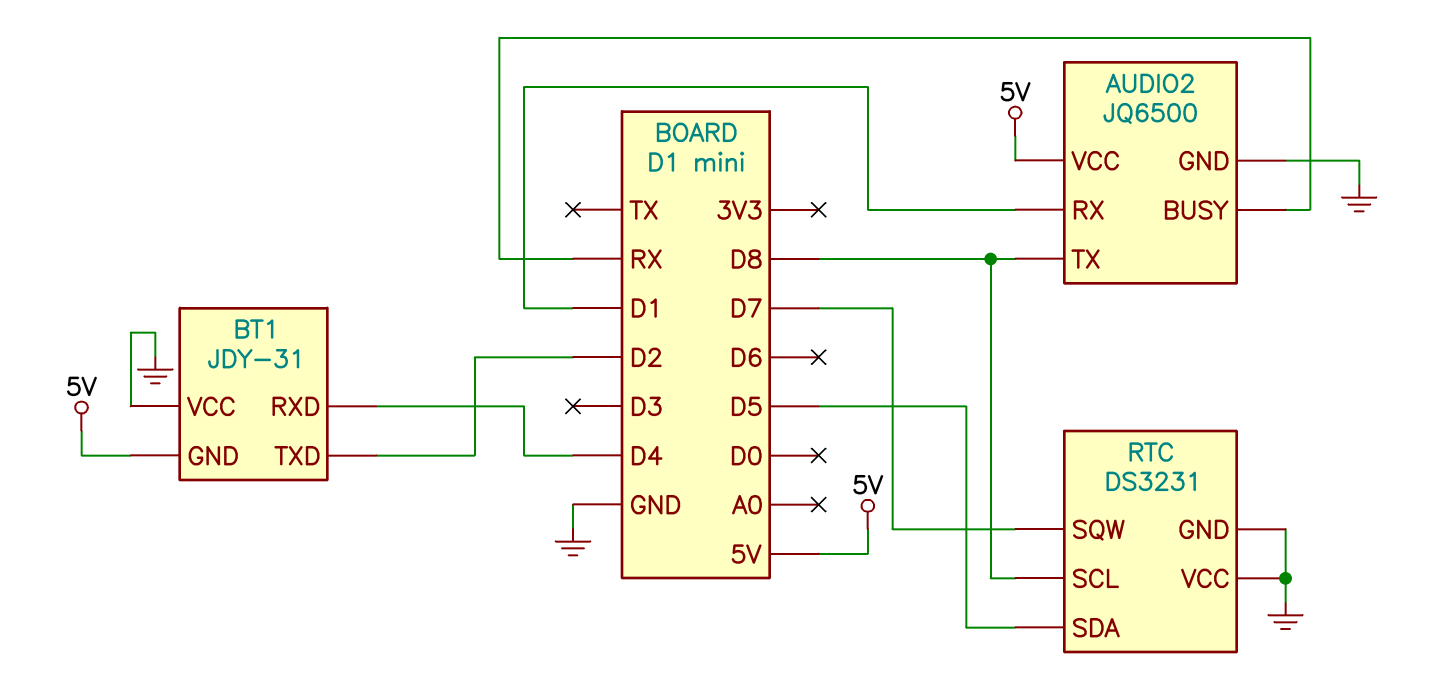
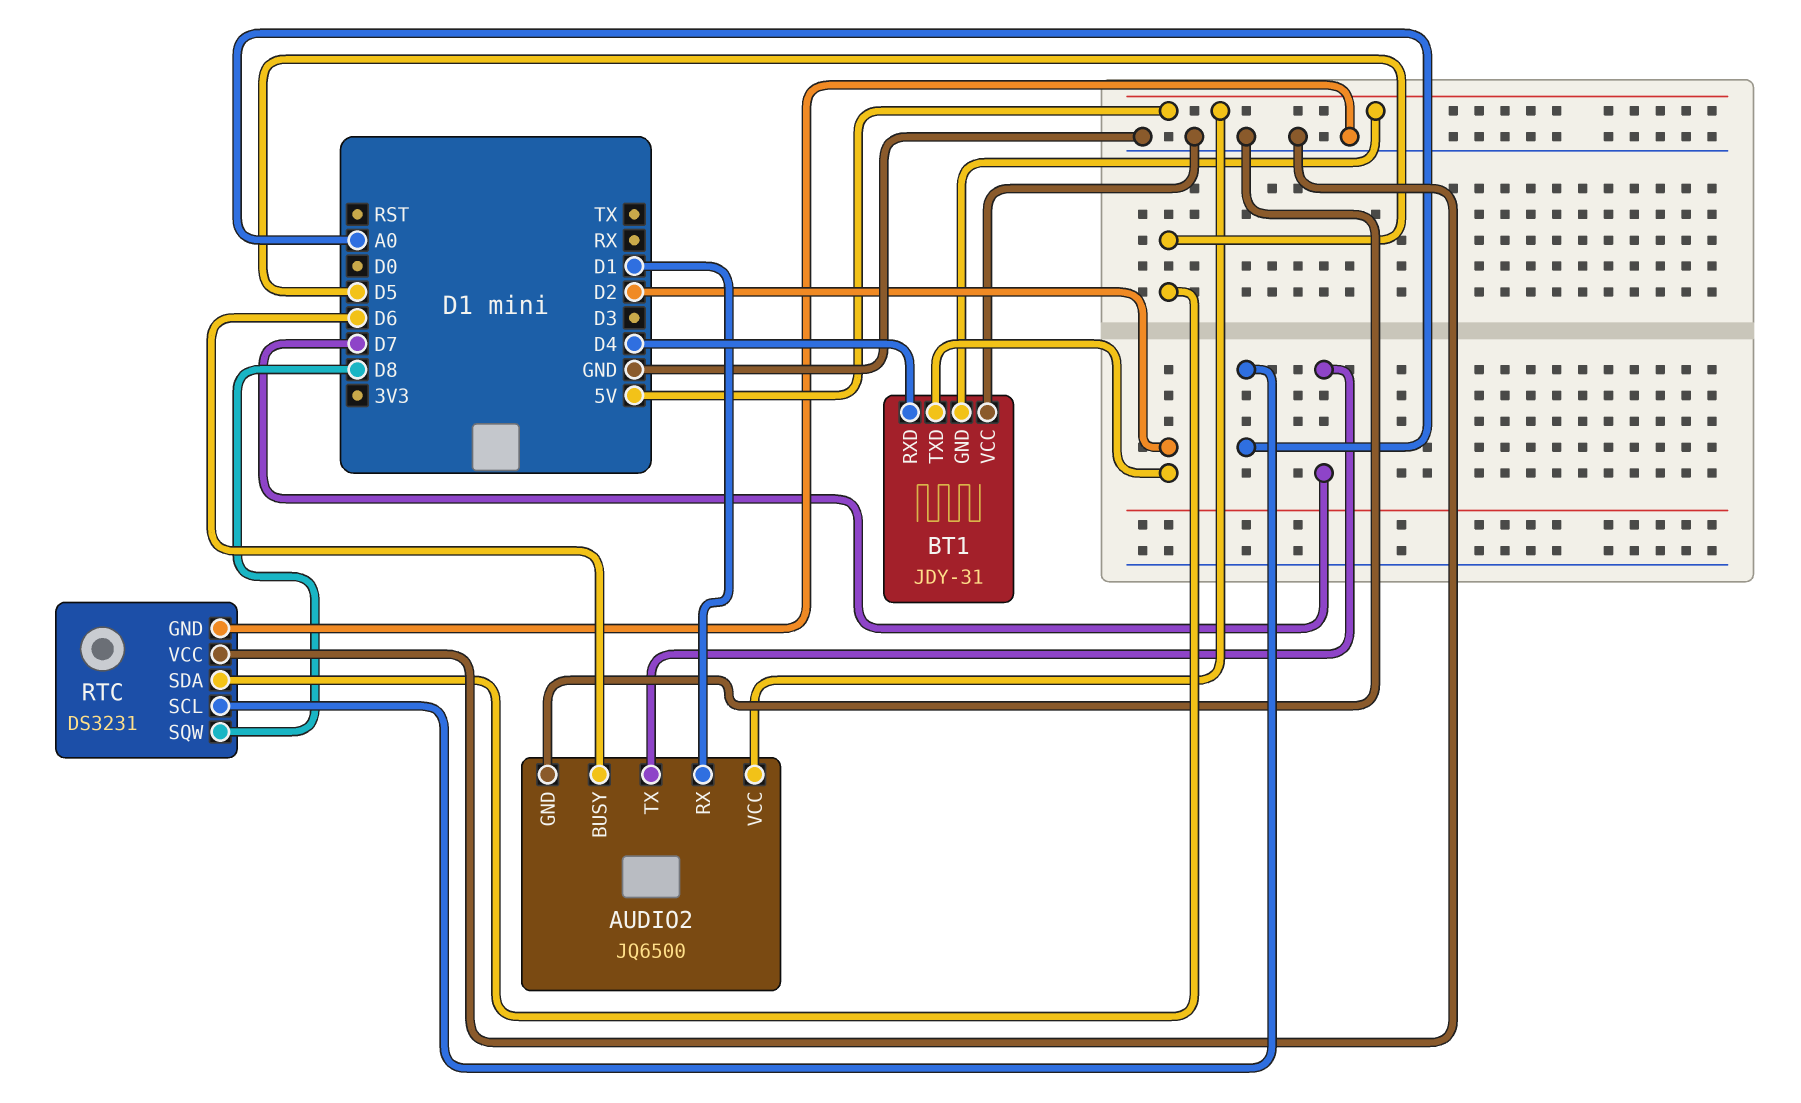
AUDIO2 pin BUSY: RX -> D6
AUDIO2 pin TX: D8 -> D7
RTC pin SCL: D8 -> A0
RTC pin SQW: D7 -> D8

